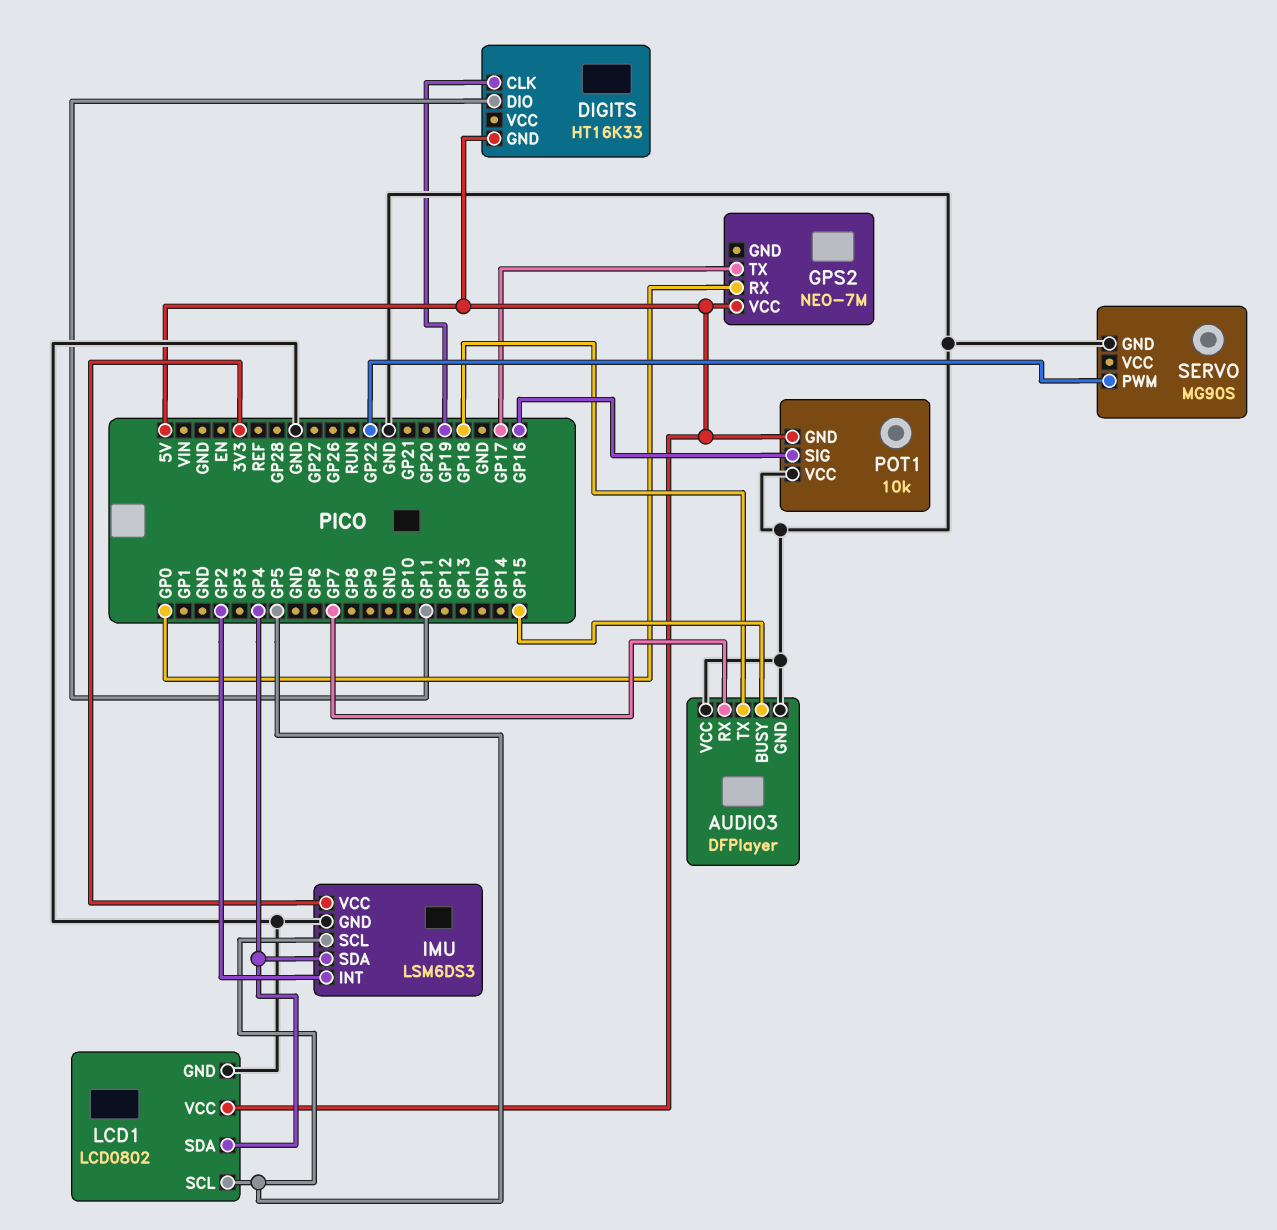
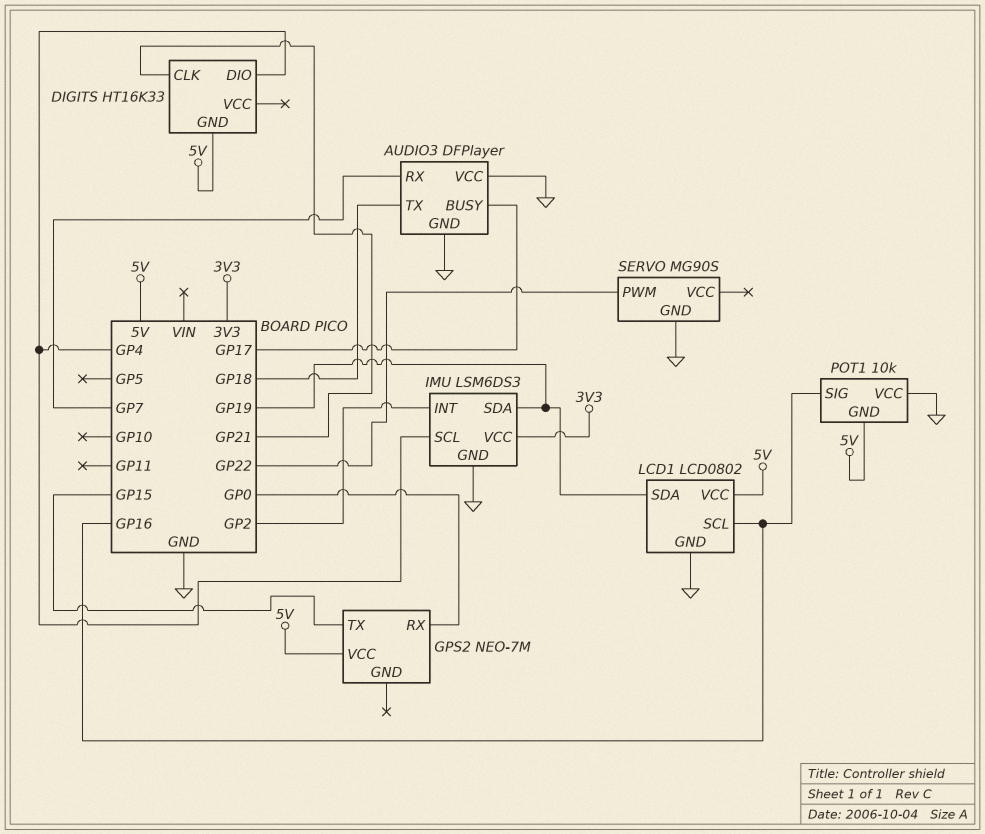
AUDIO3 pin BUSY: GP15 -> GP17
DIGITS pin CLK: GP19 -> GP21
DIGITS pin DIO: GP11 -> GP4
GPS2 pin TX: GP17 -> GP15
IMU pin SCL: GP5 -> GP4
IMU pin SDA: GP4 -> GP19
LCD1 pin SCL: GP5 -> GP16
LCD1 pin SDA: GP4 -> GP19

